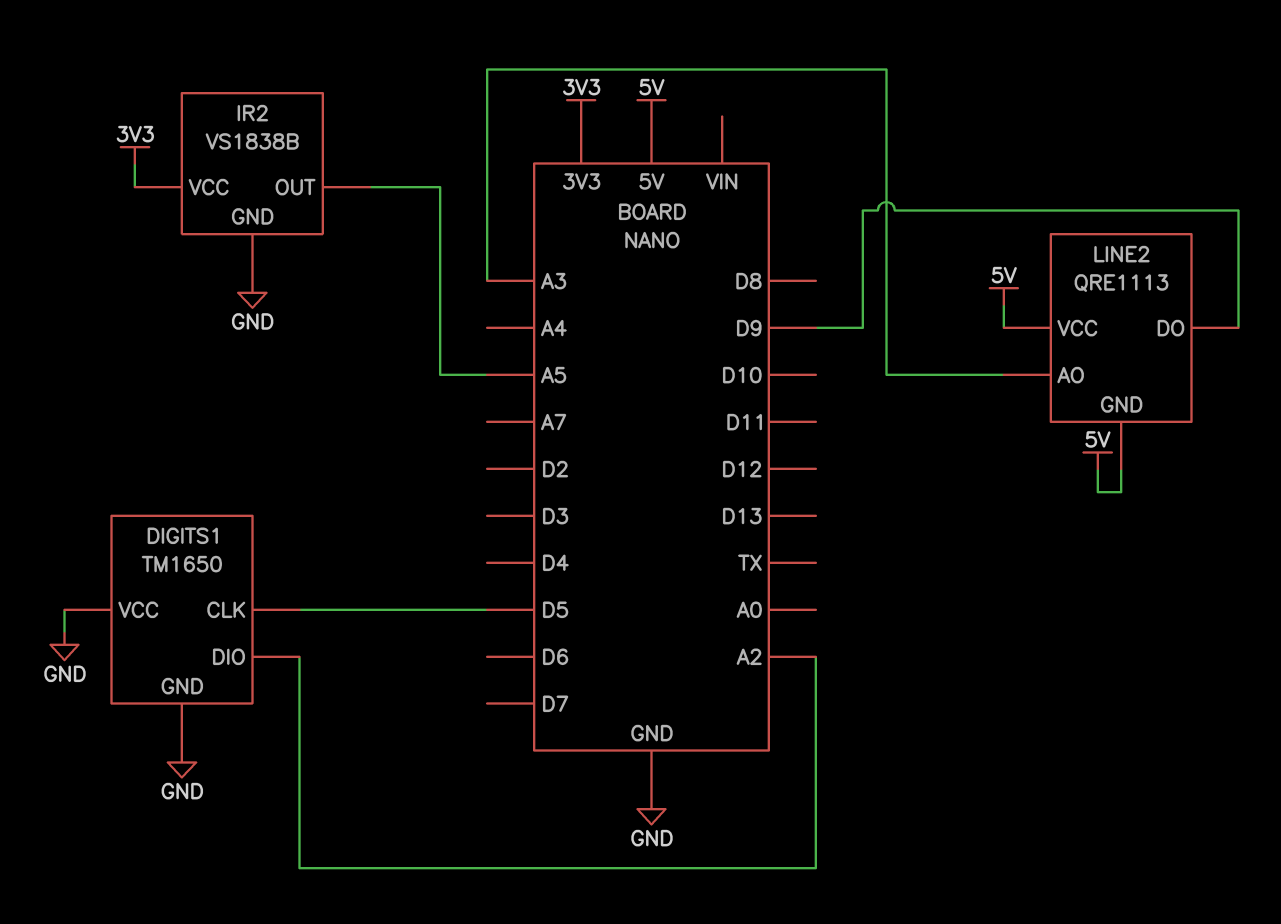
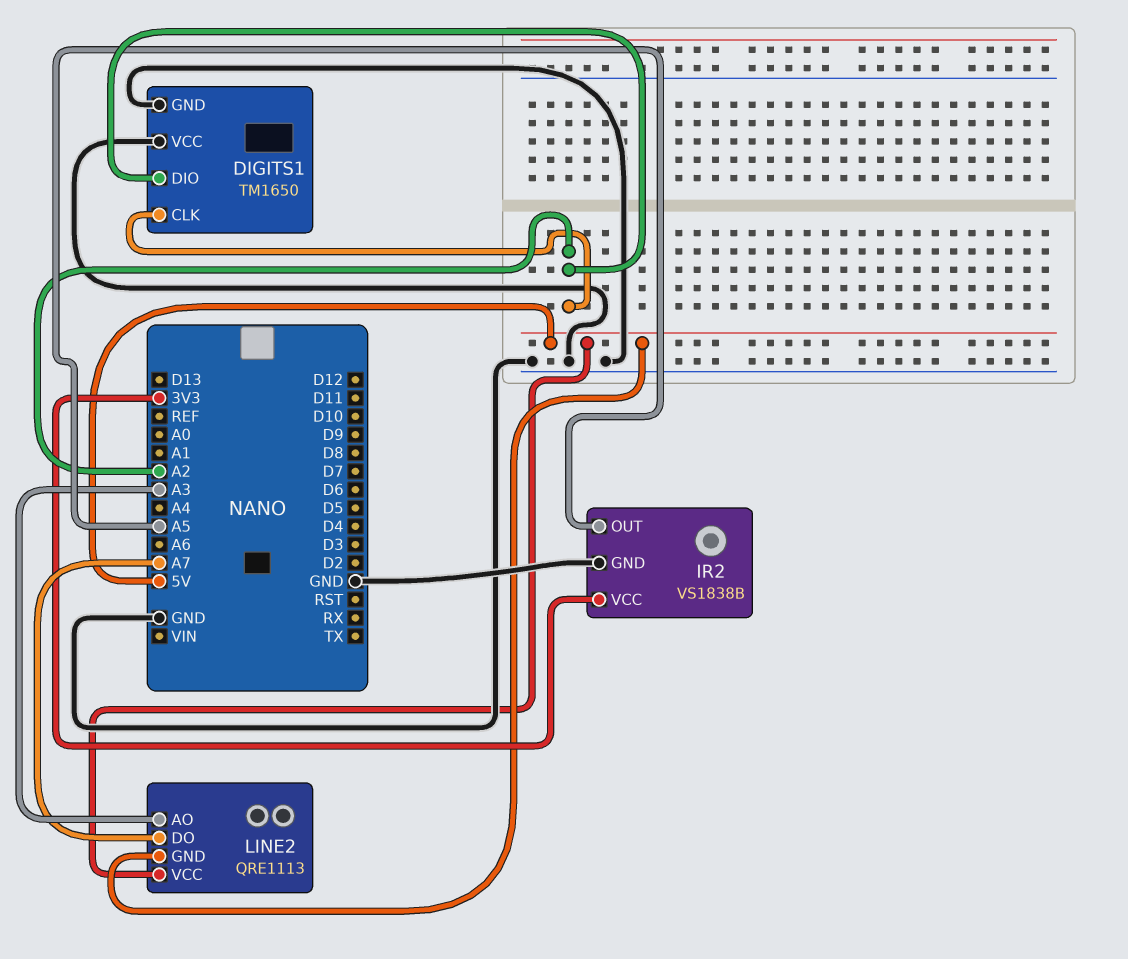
DIGITS1 pin CLK: D5 -> A2
LINE2 pin DO: D9 -> A7

